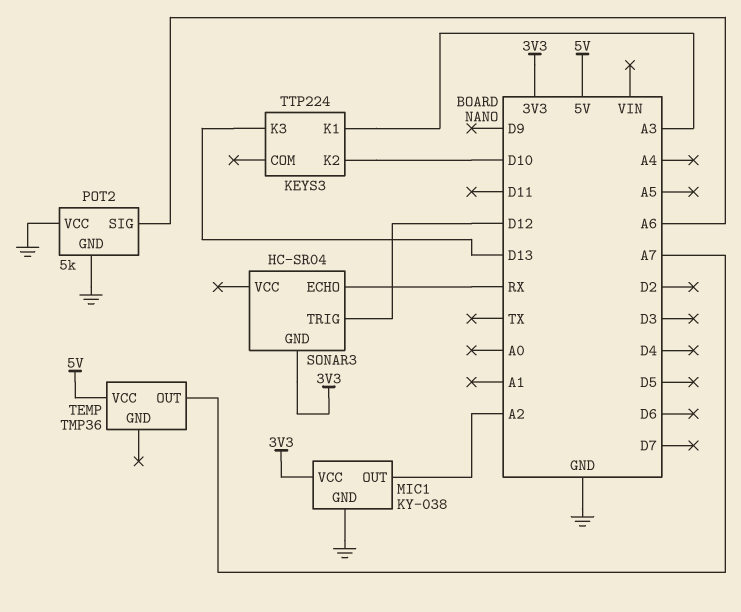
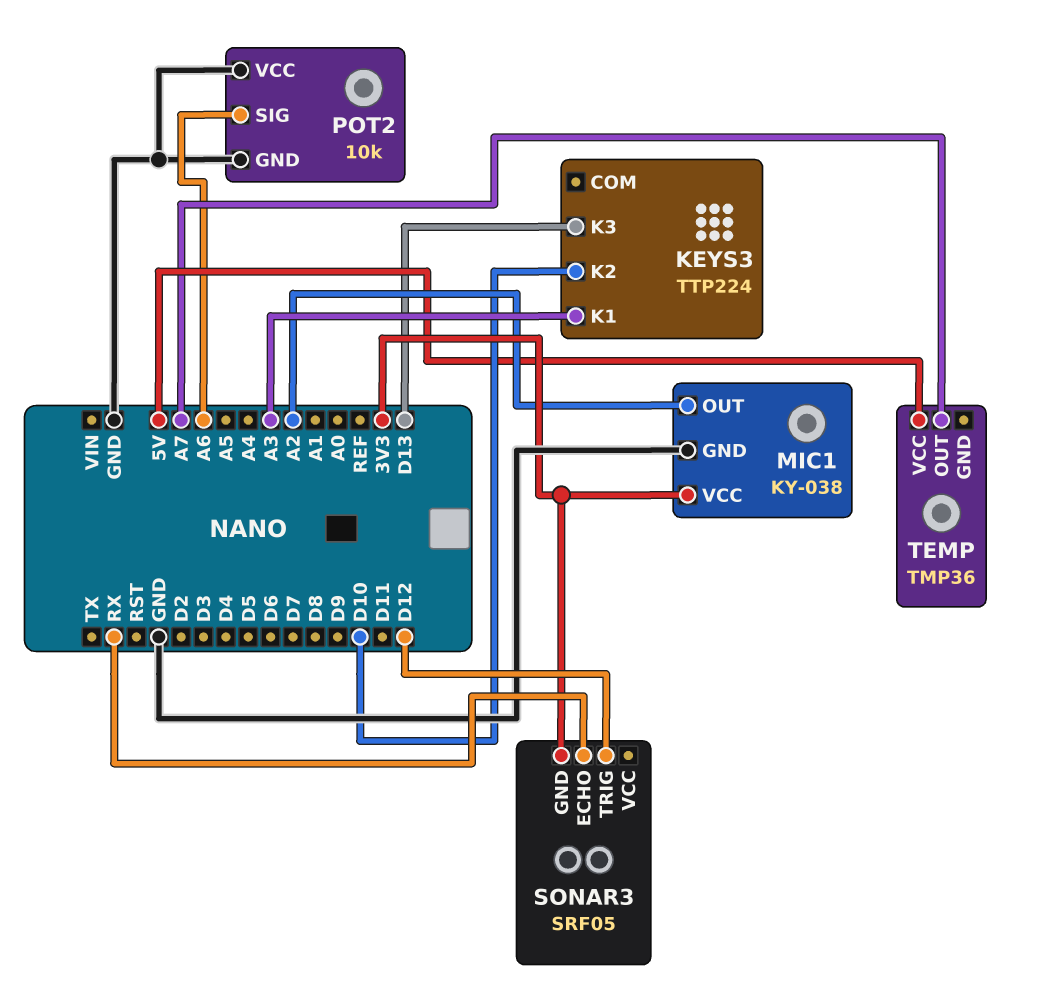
POT2: 5k -> 10k
SONAR3: HC-SR04 -> SRF05

